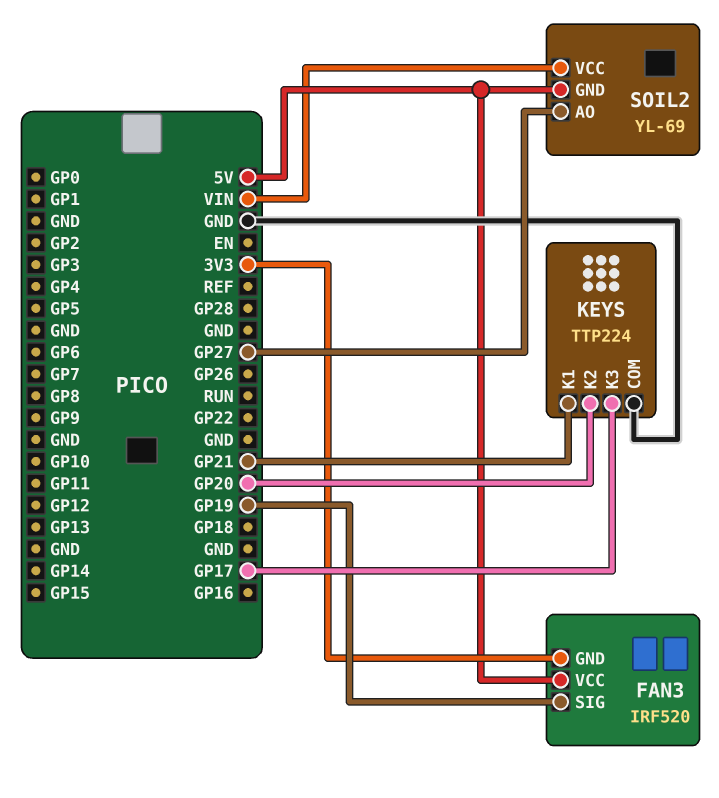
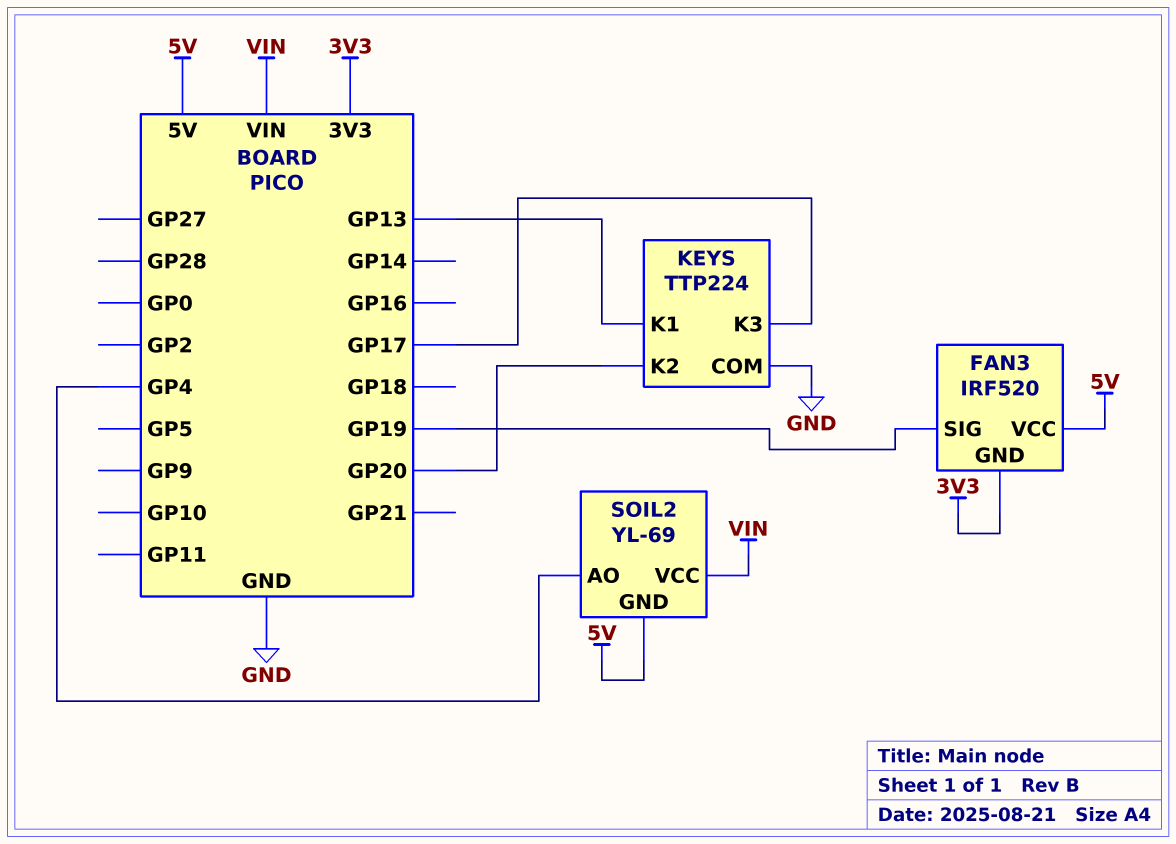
KEYS pin K1: GP21 -> GP13
SOIL2 pin AO: GP27 -> GP4

